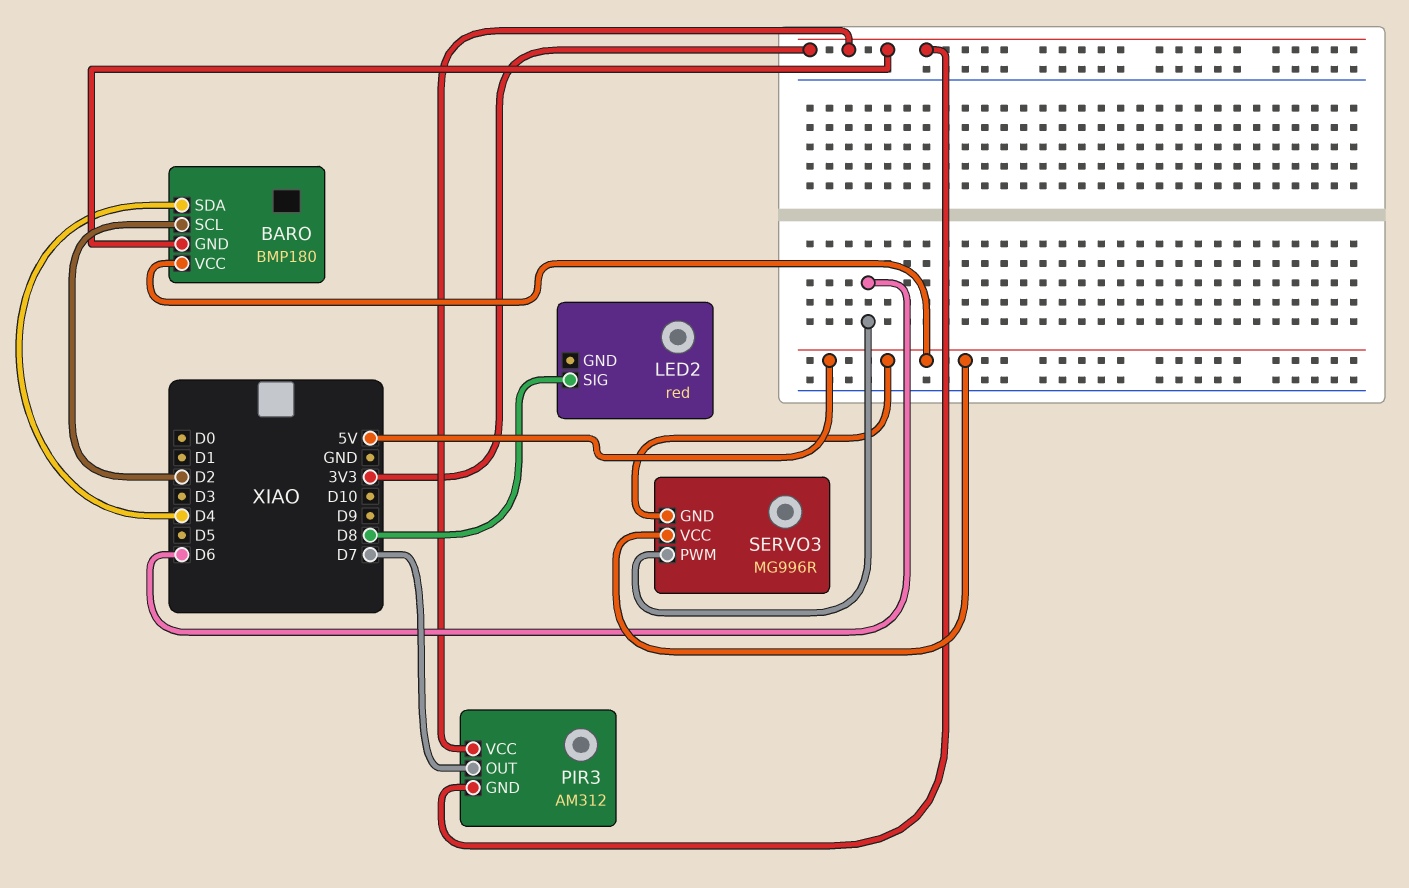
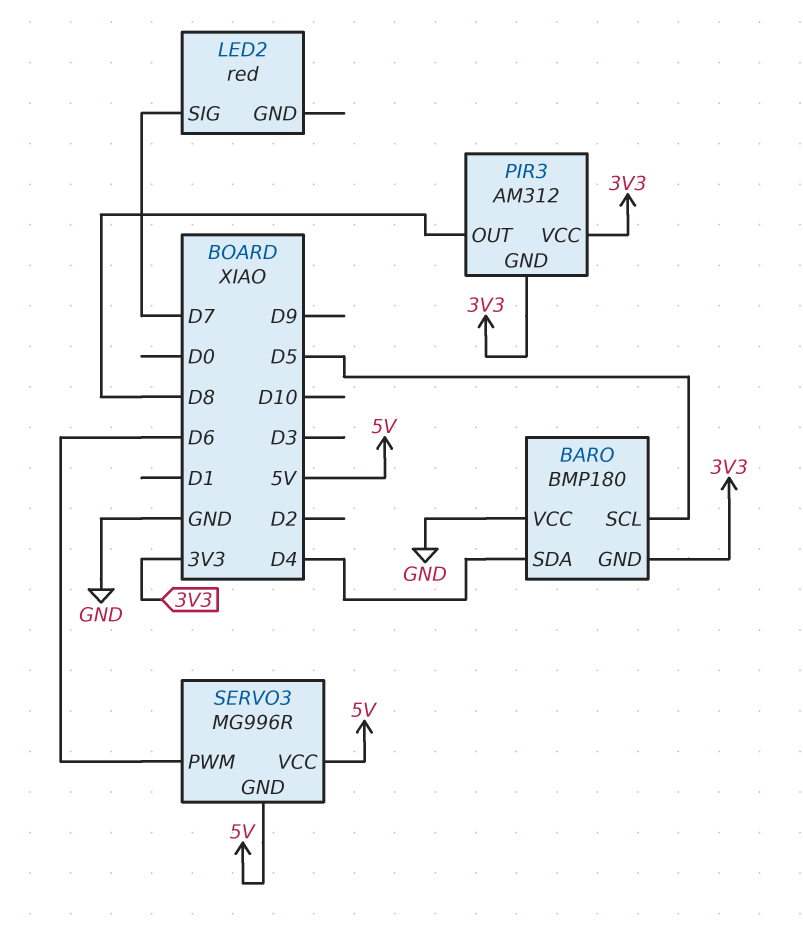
BARO pin SCL: D2 -> D5
BARO pin VCC: 5V -> GND
LED2 pin SIG: D8 -> D7
PIR3 pin OUT: D7 -> D8

